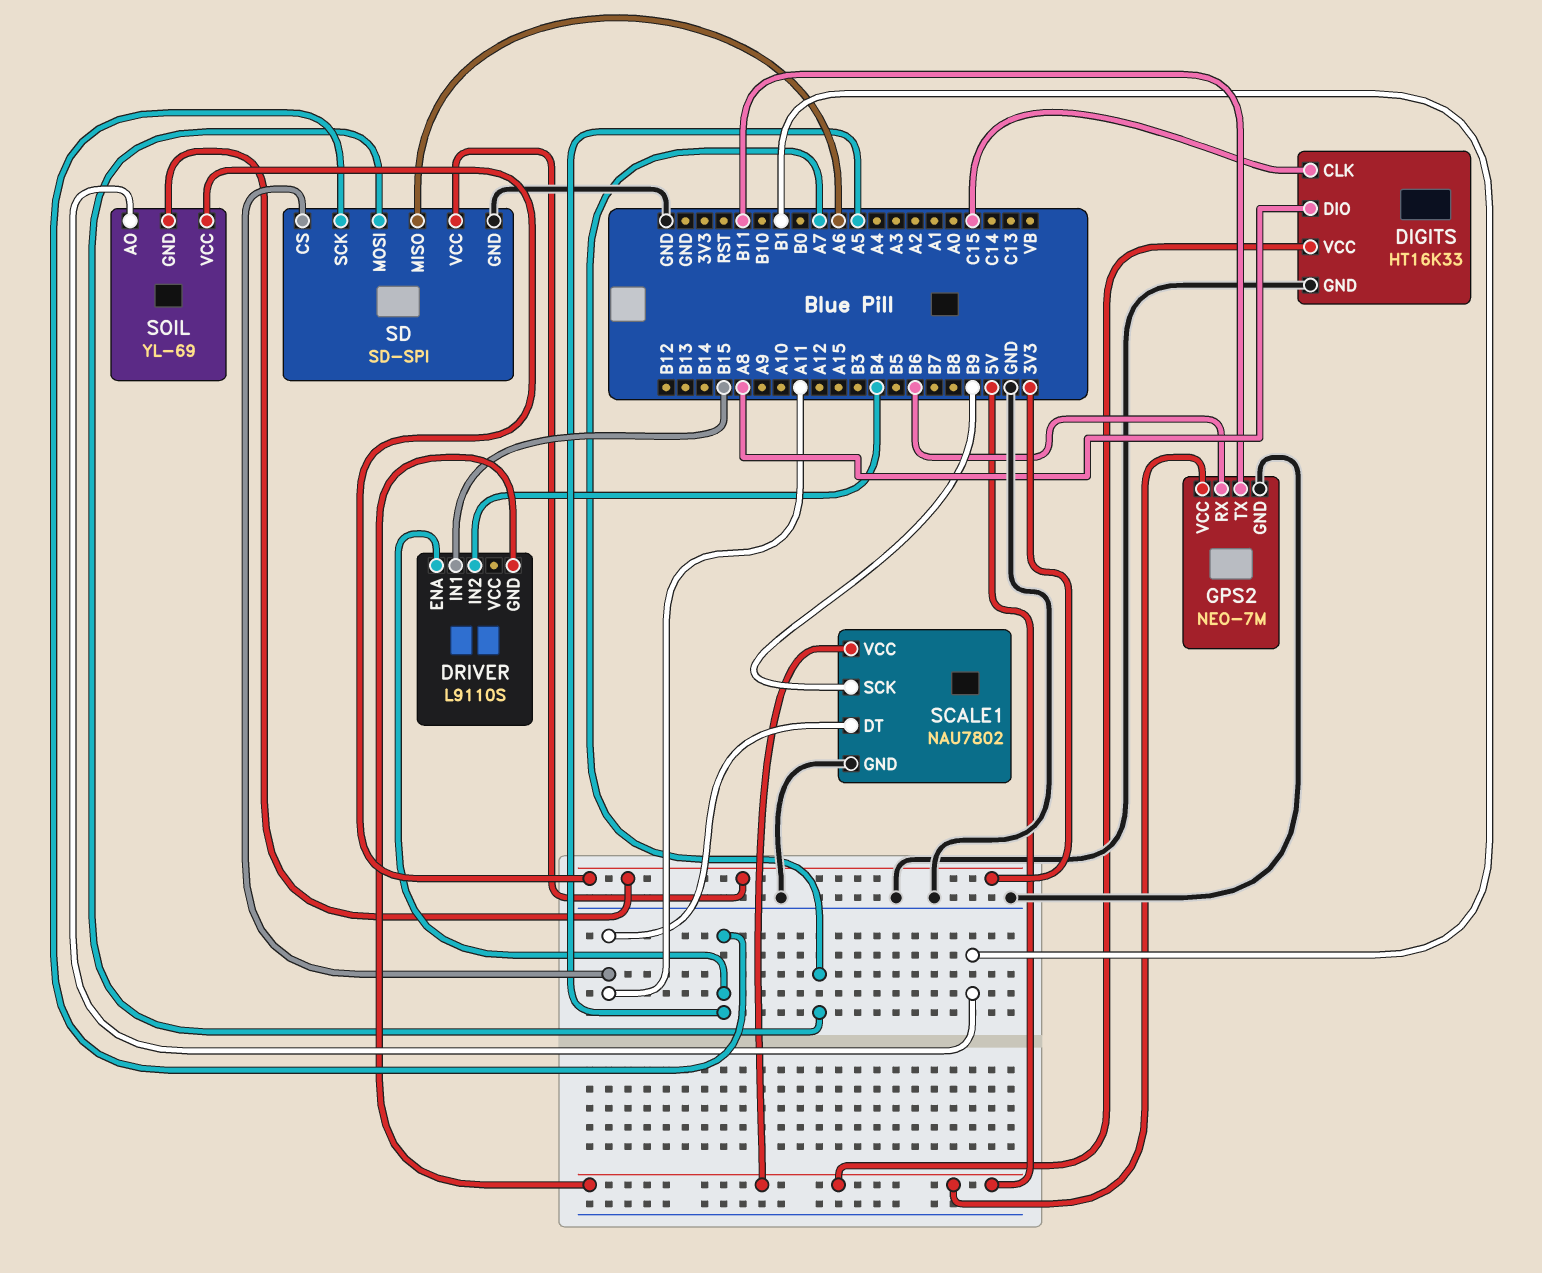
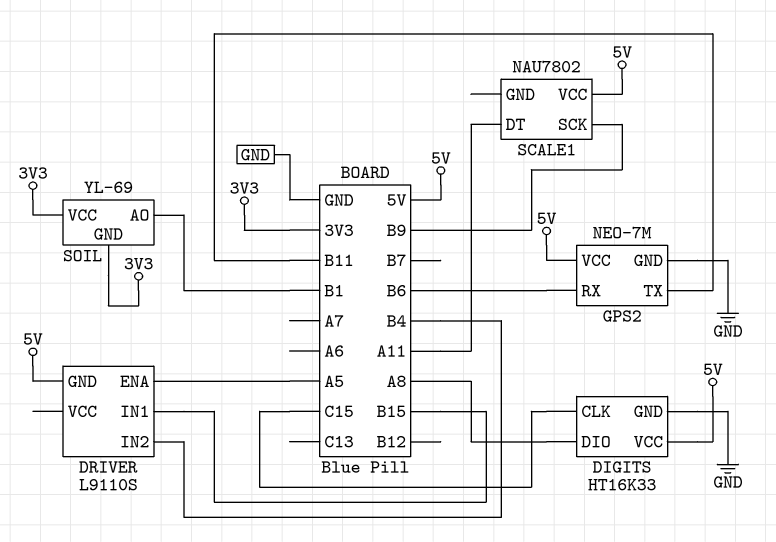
SCALE1 pin GND: GND -> none
SD: SD-SPI -> none
SD pin CS: A11 -> none
SD pin GND: GND -> none
SD pin MISO: A6 -> none
SD pin MOSI: A7 -> none
SD pin SCK: A5 -> none
SD pin VCC: 3V3 -> none

